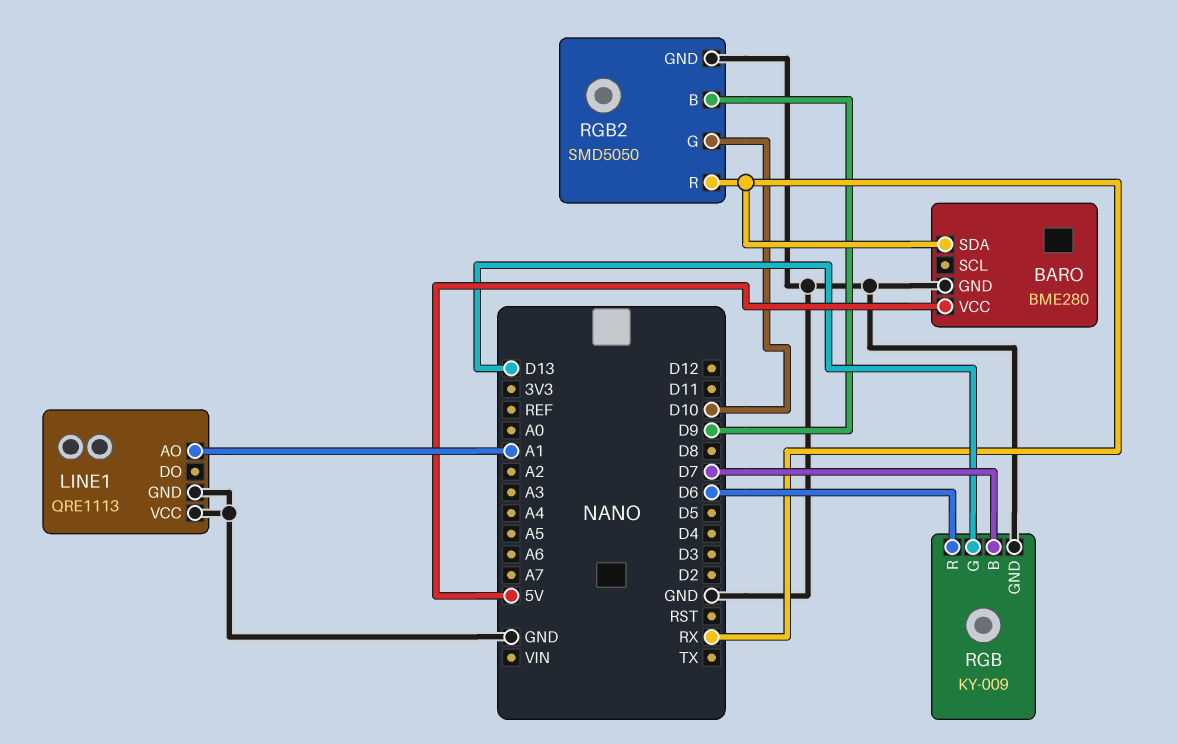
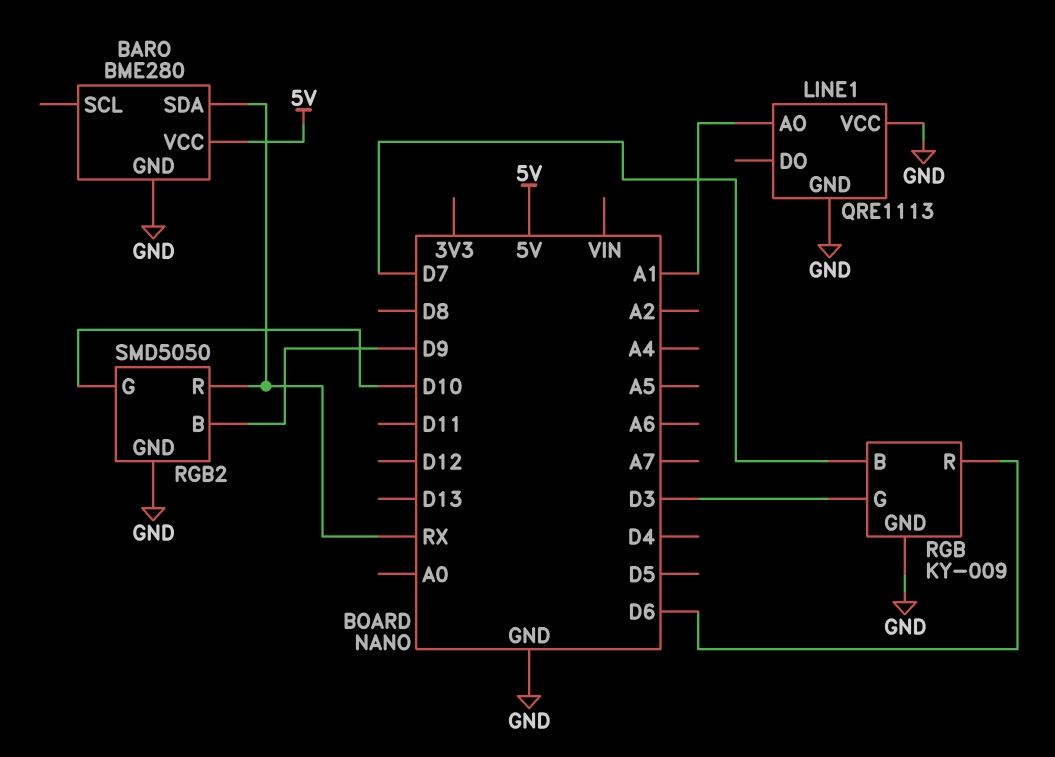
RGB pin G: D13 -> D3

